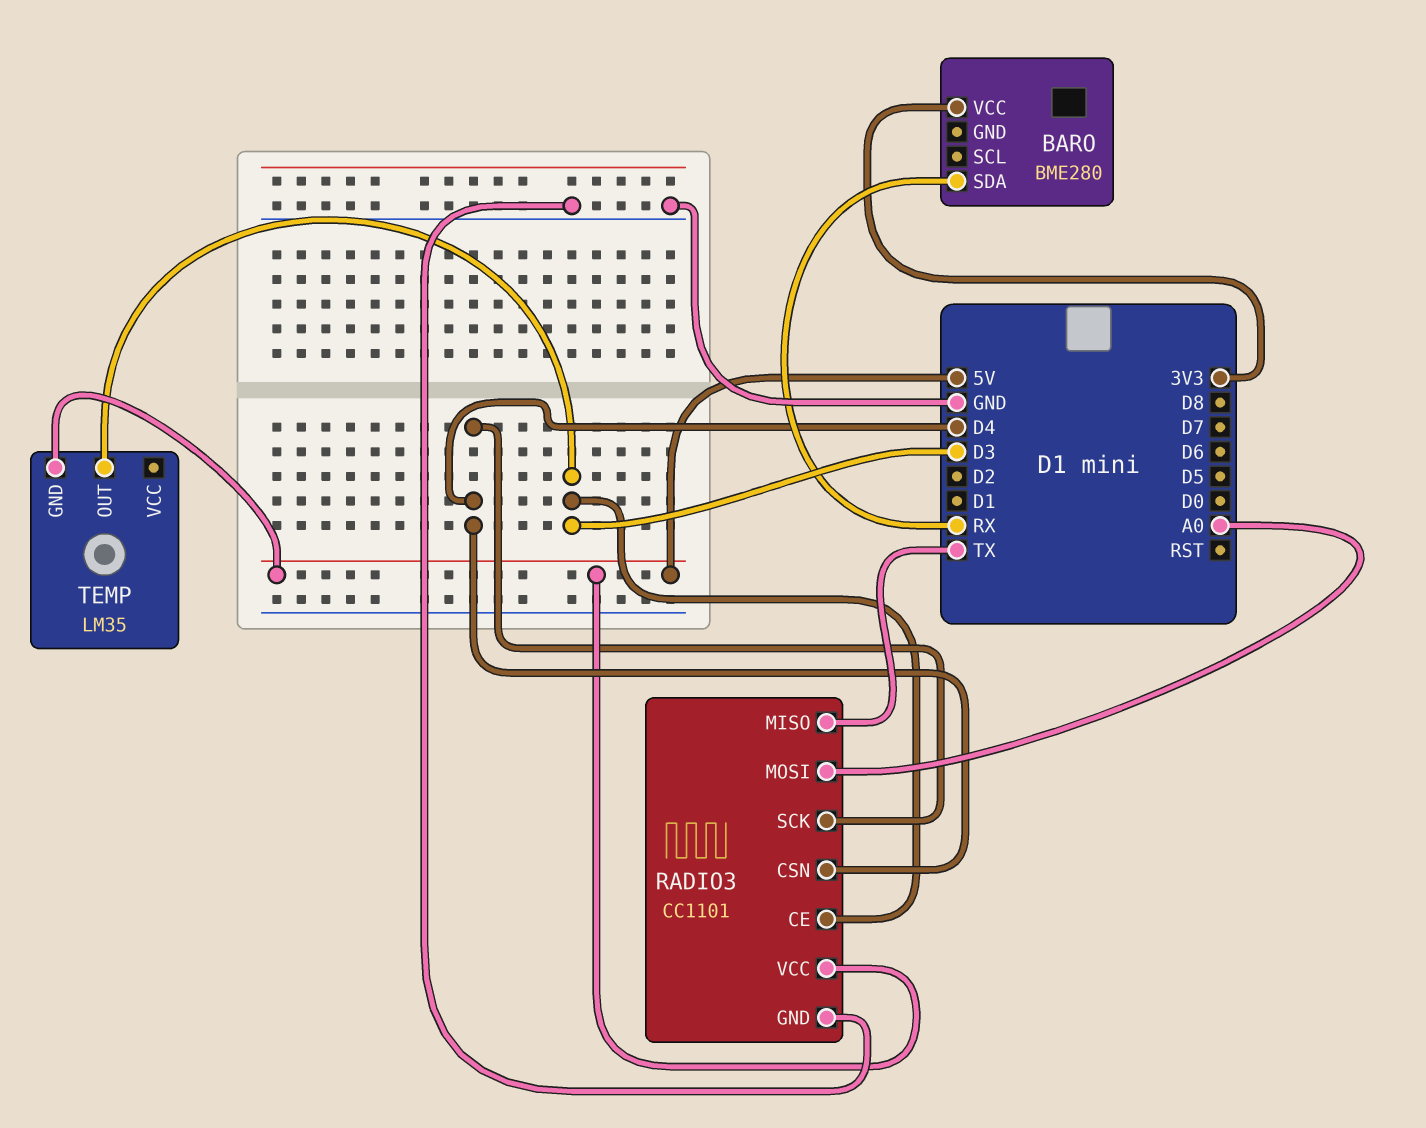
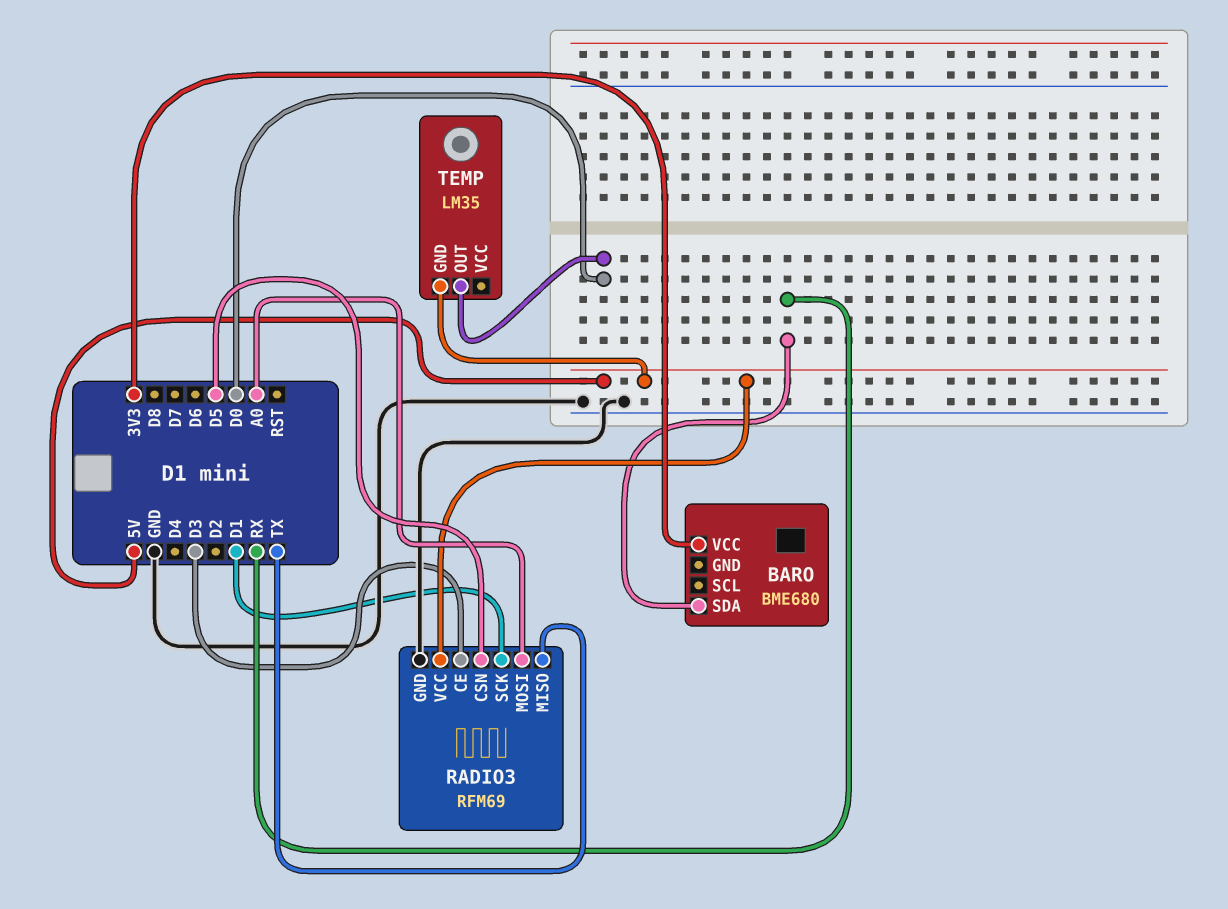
BARO: BME280 -> BME680
RADIO3: CC1101 -> RFM69
RADIO3 pin CSN: D4 -> D5
RADIO3 pin SCK: D4 -> D1
TEMP pin OUT: D3 -> D0

